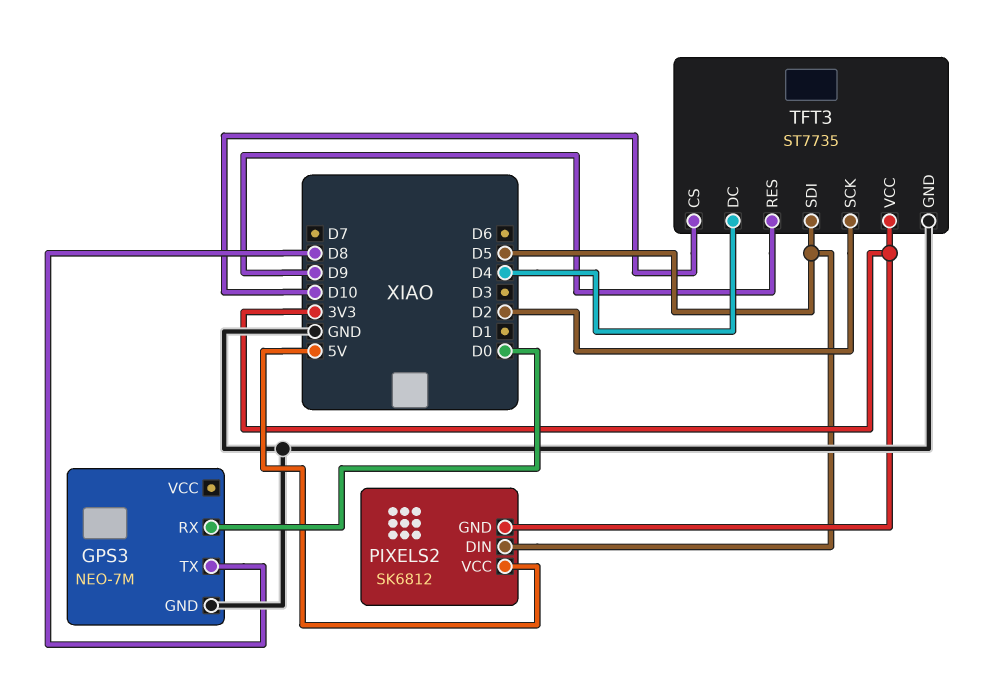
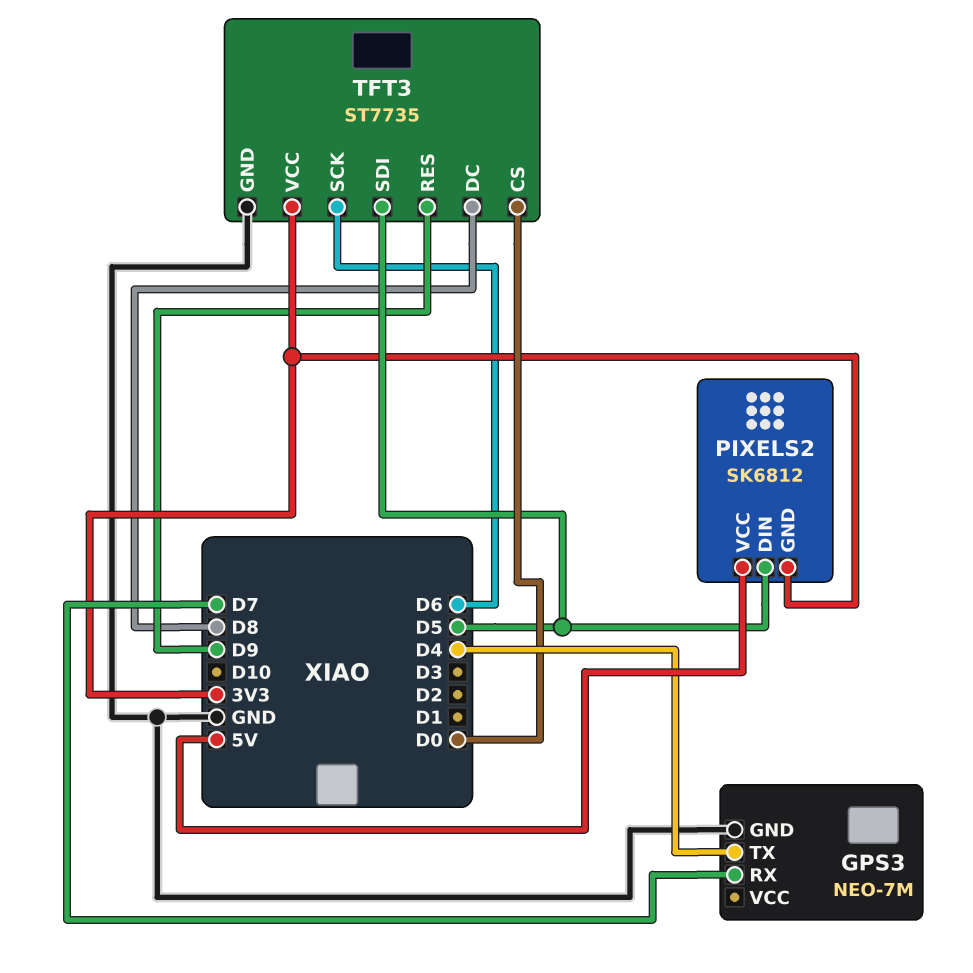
GPS3 pin RX: D0 -> D7
GPS3 pin TX: D8 -> D4
TFT3 pin CS: D10 -> D0
TFT3 pin DC: D4 -> D8
TFT3 pin SCK: D2 -> D6

